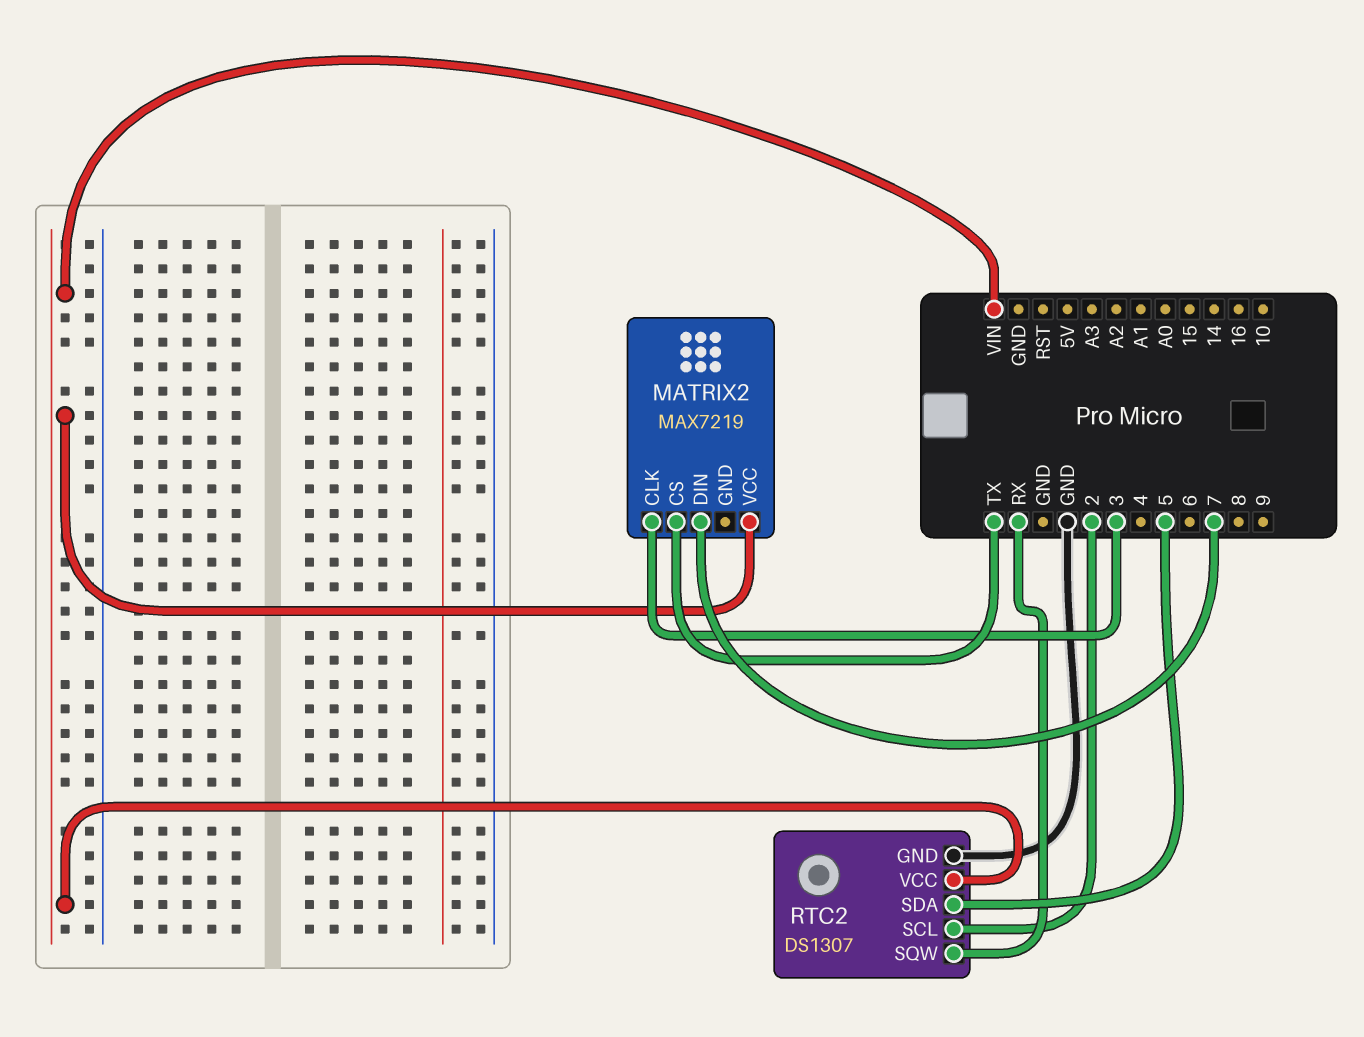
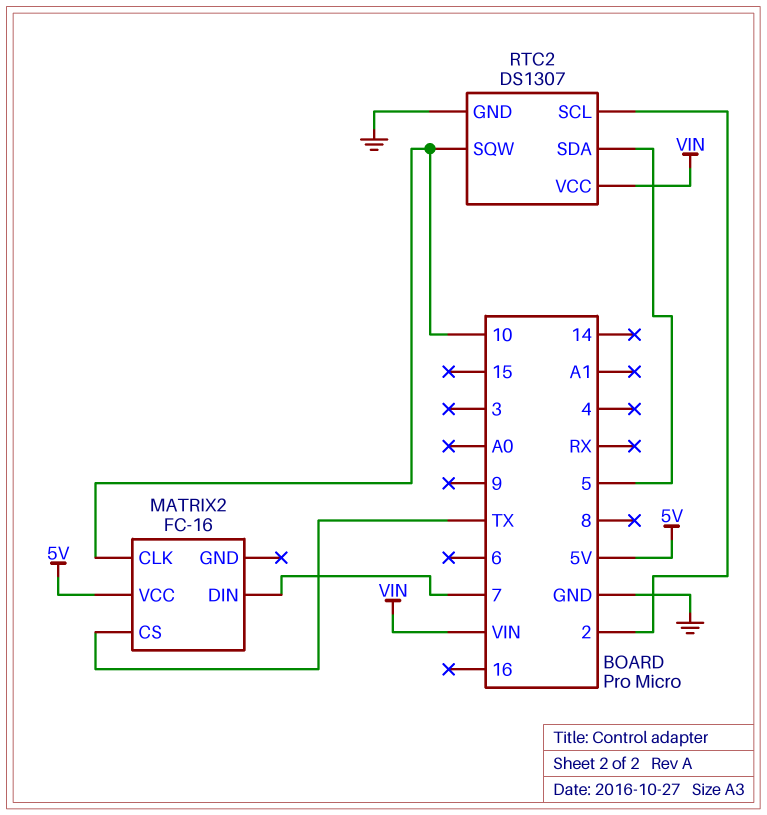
MATRIX2: MAX7219 -> FC-16
MATRIX2 pin CLK: 3 -> 10
MATRIX2 pin VCC: VIN -> 5V
RTC2 pin SQW: RX -> 10

